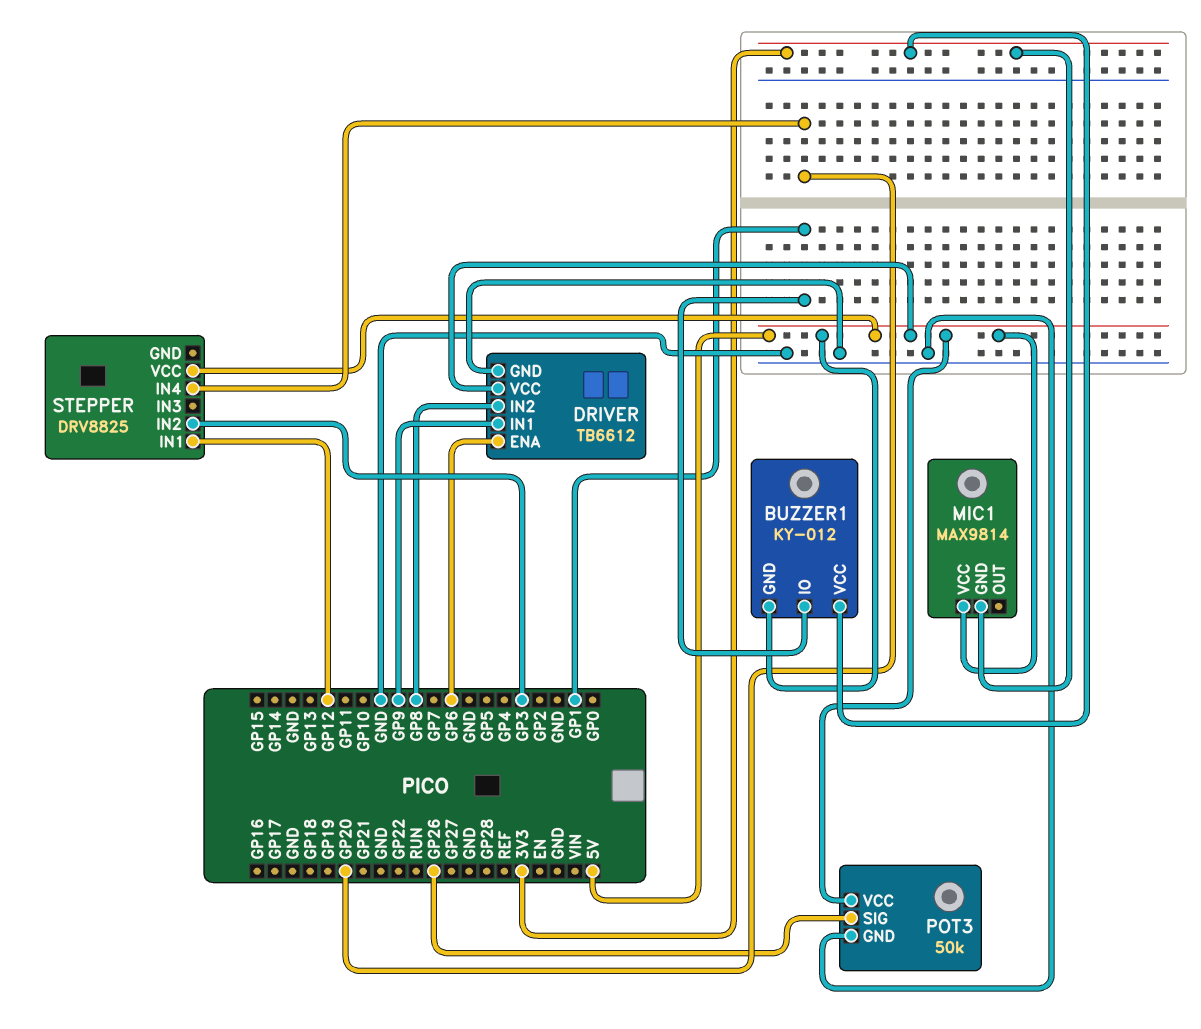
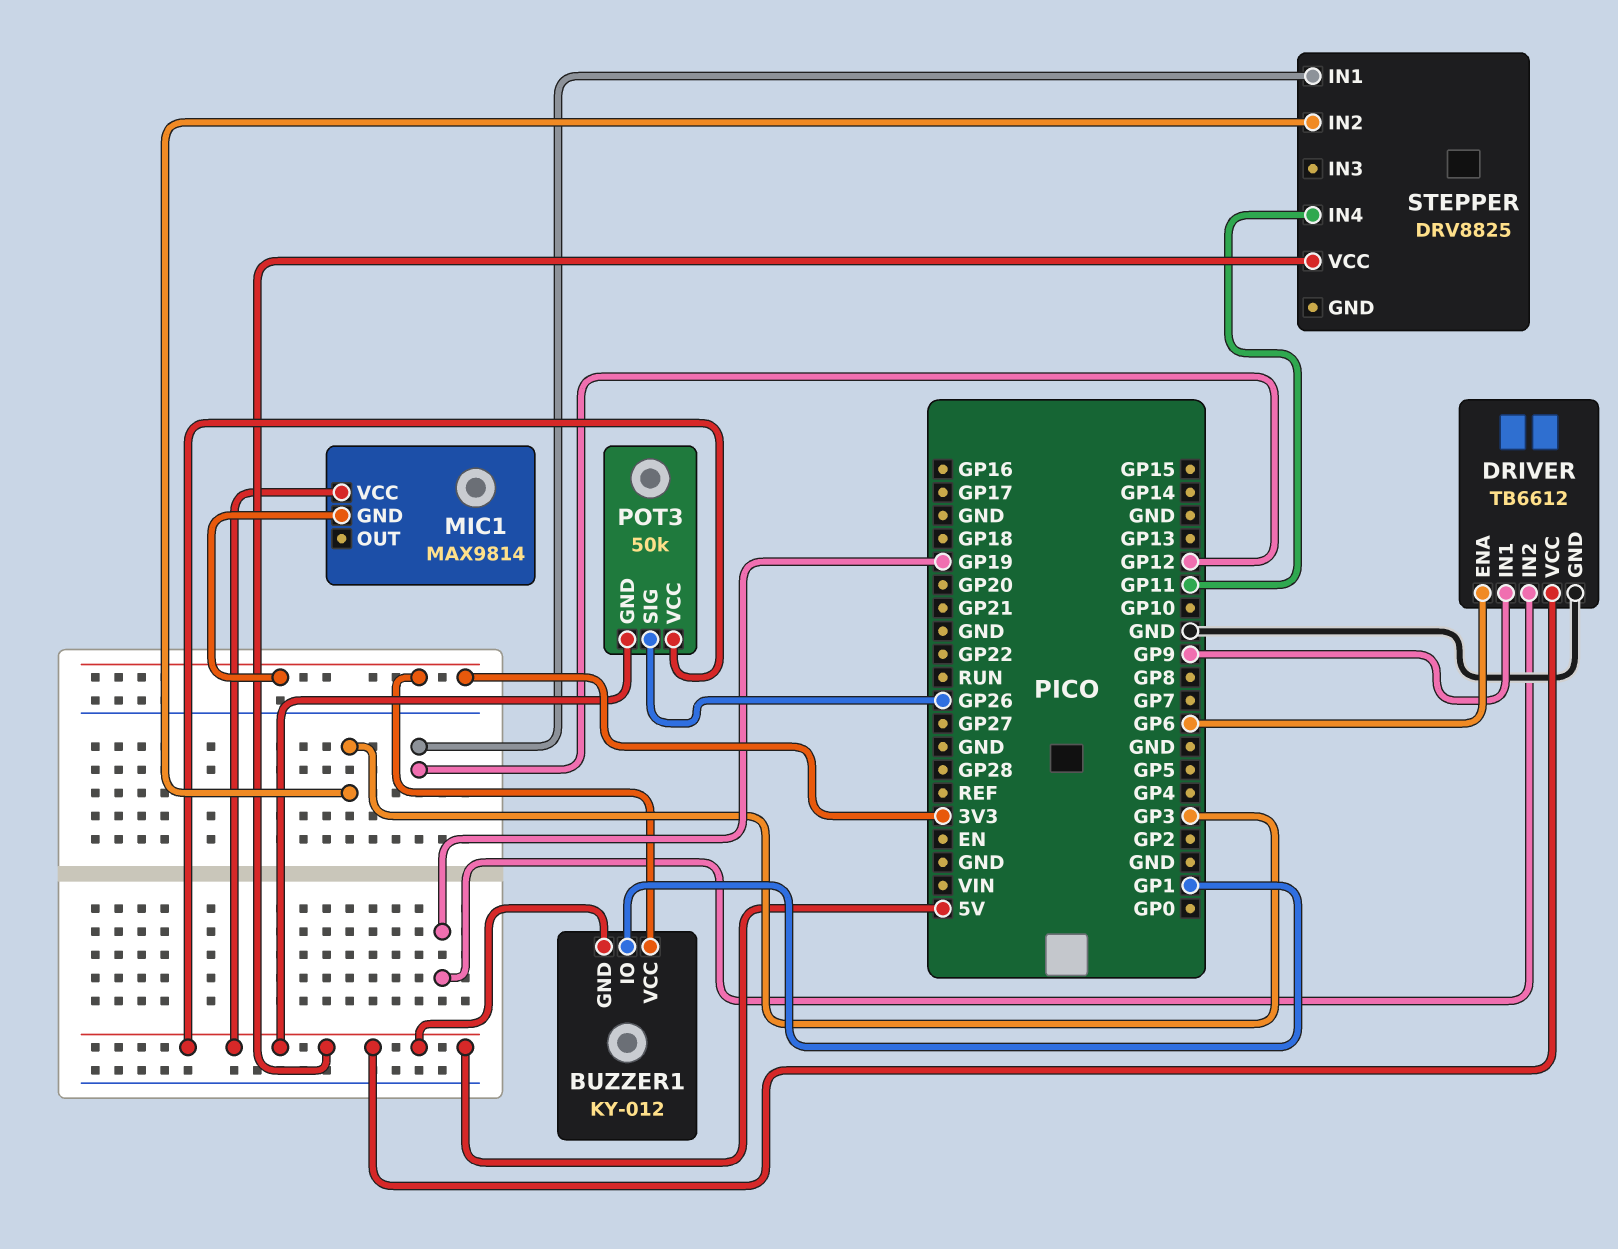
DRIVER pin IN2: GP8 -> GP19
POT3 pin GND: GND -> 5V
STEPPER pin IN4: GP20 -> GP11

